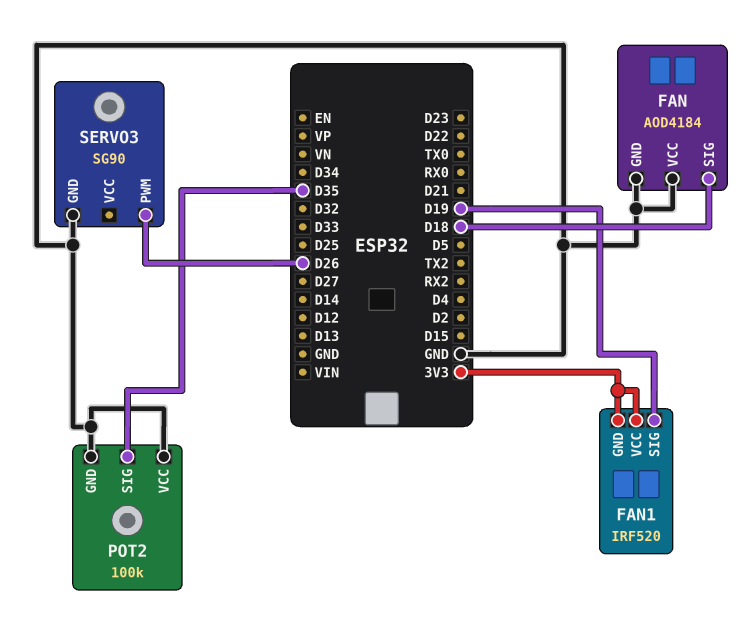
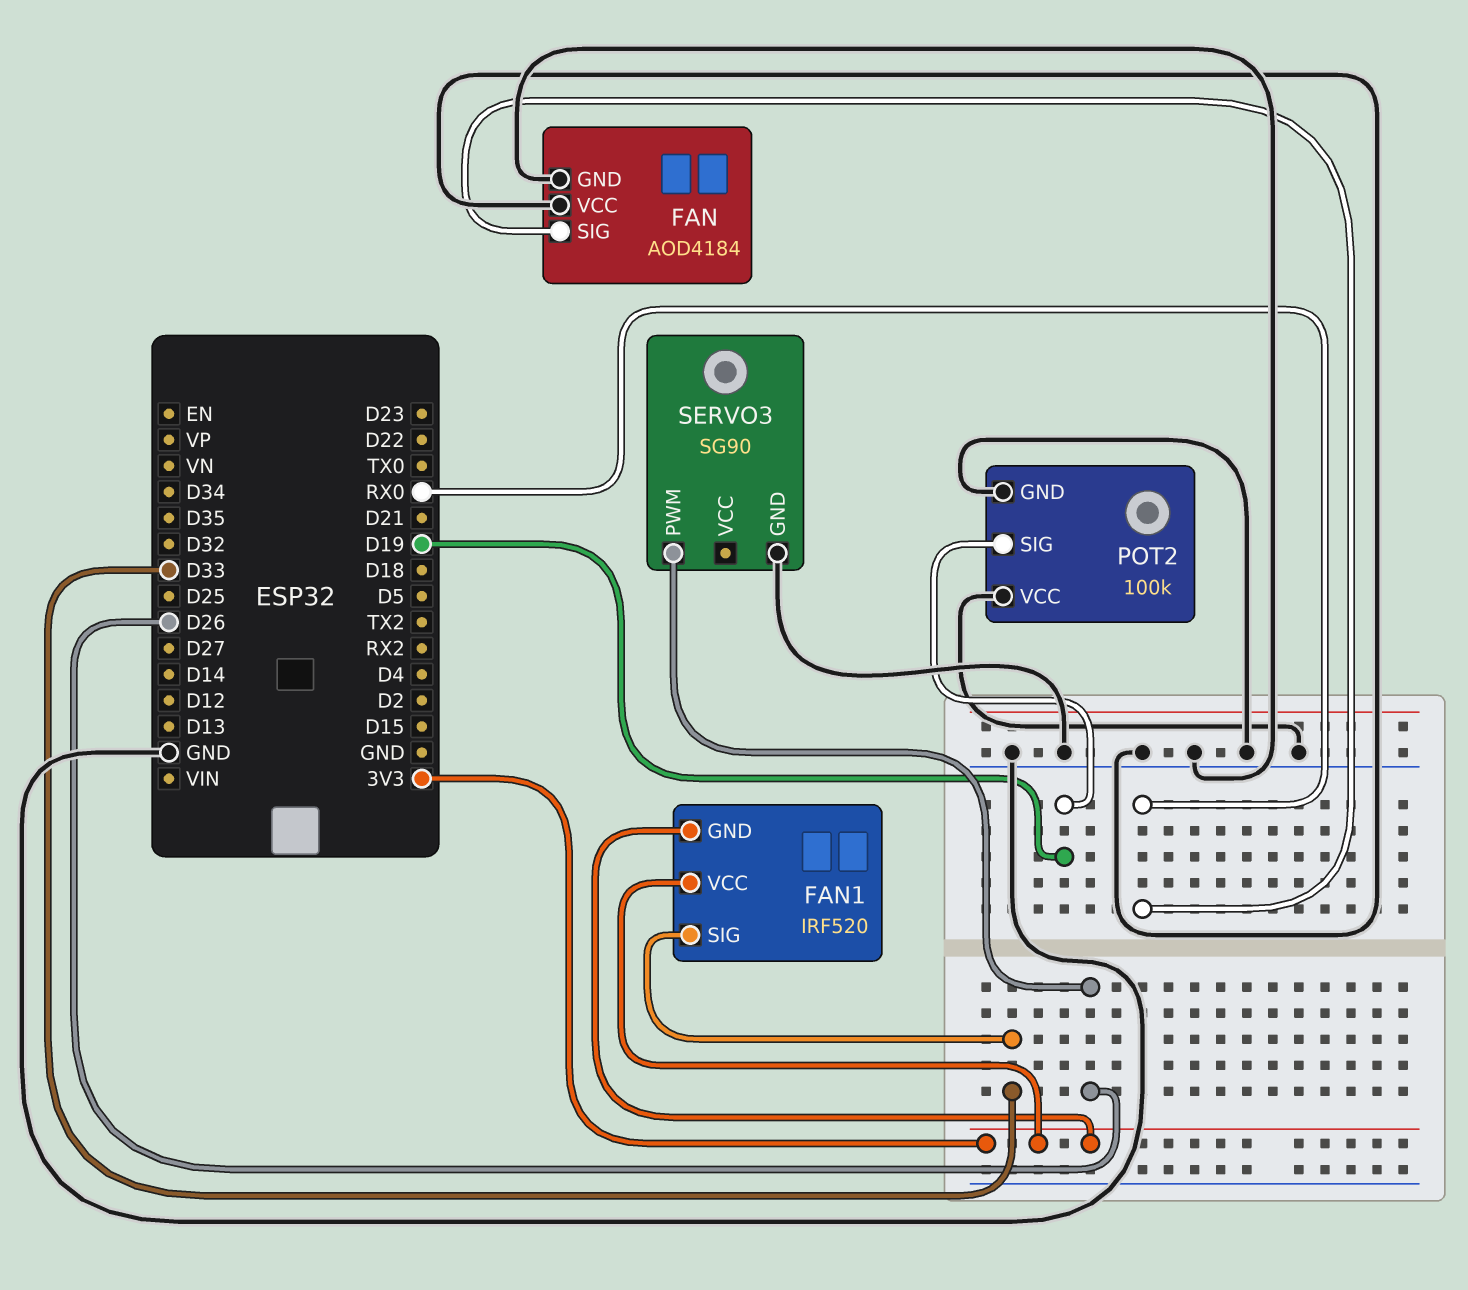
FAN pin SIG: D18 -> RX0
FAN1 pin SIG: D19 -> D33
POT2 pin SIG: D35 -> D19

